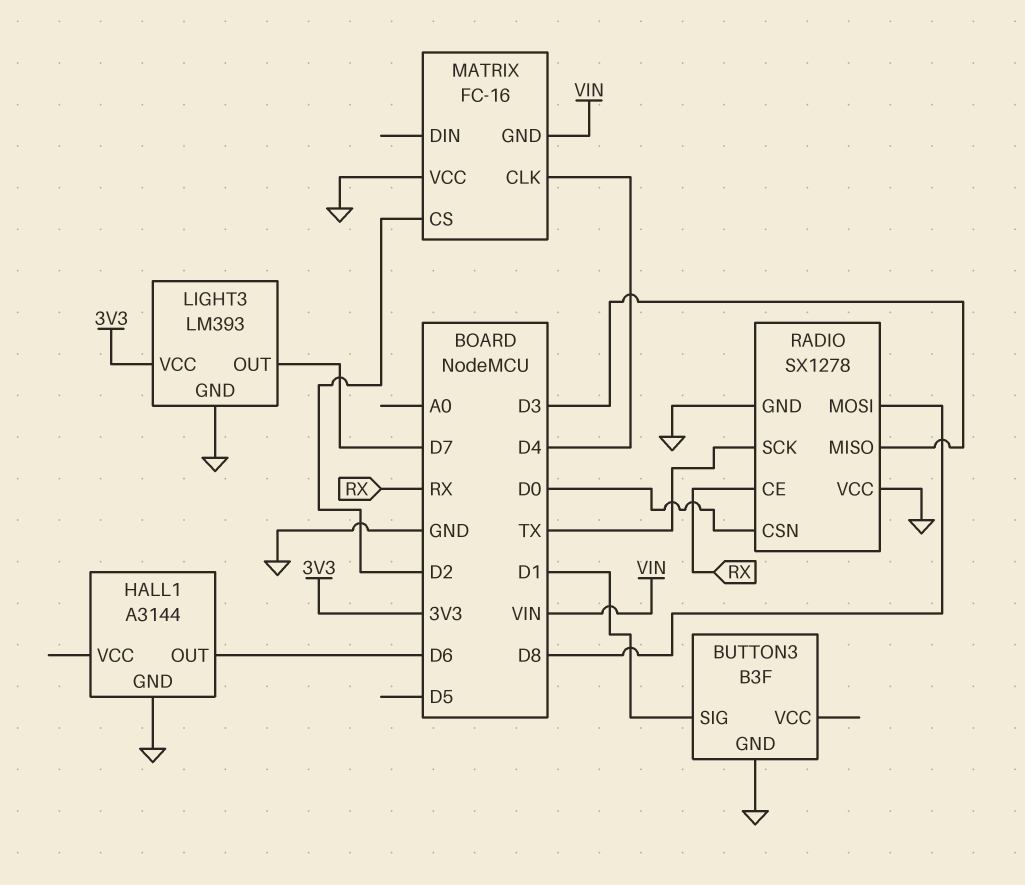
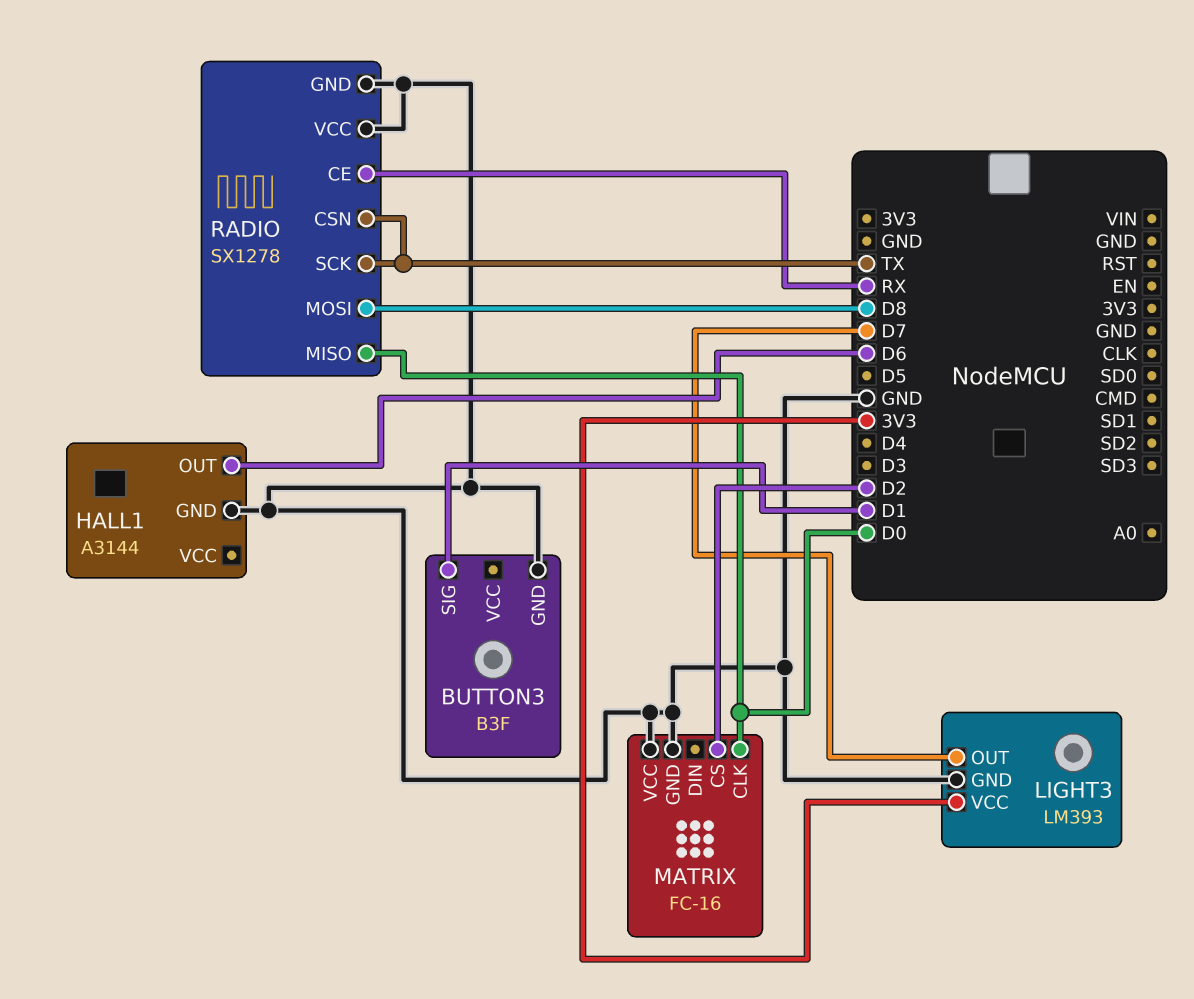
MATRIX pin CLK: D4 -> D0
MATRIX pin GND: VIN -> GND
RADIO pin CSN: D0 -> TX
RADIO pin MISO: D3 -> D0

